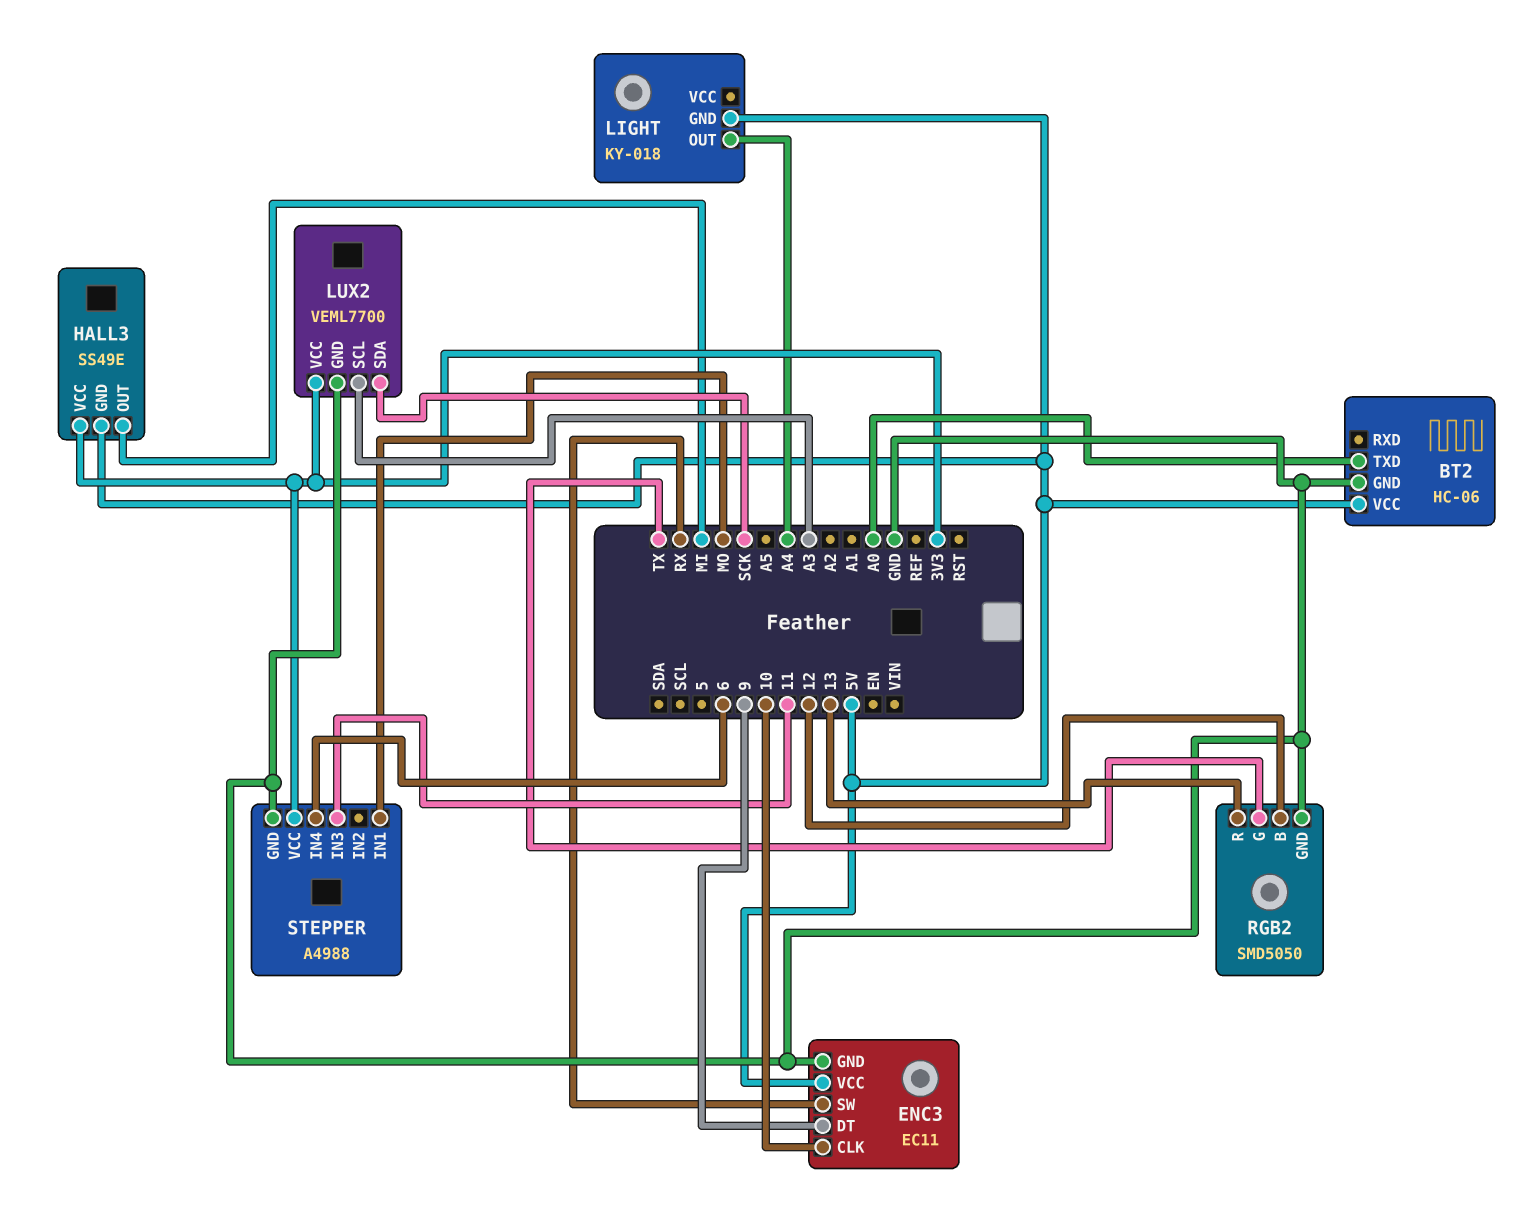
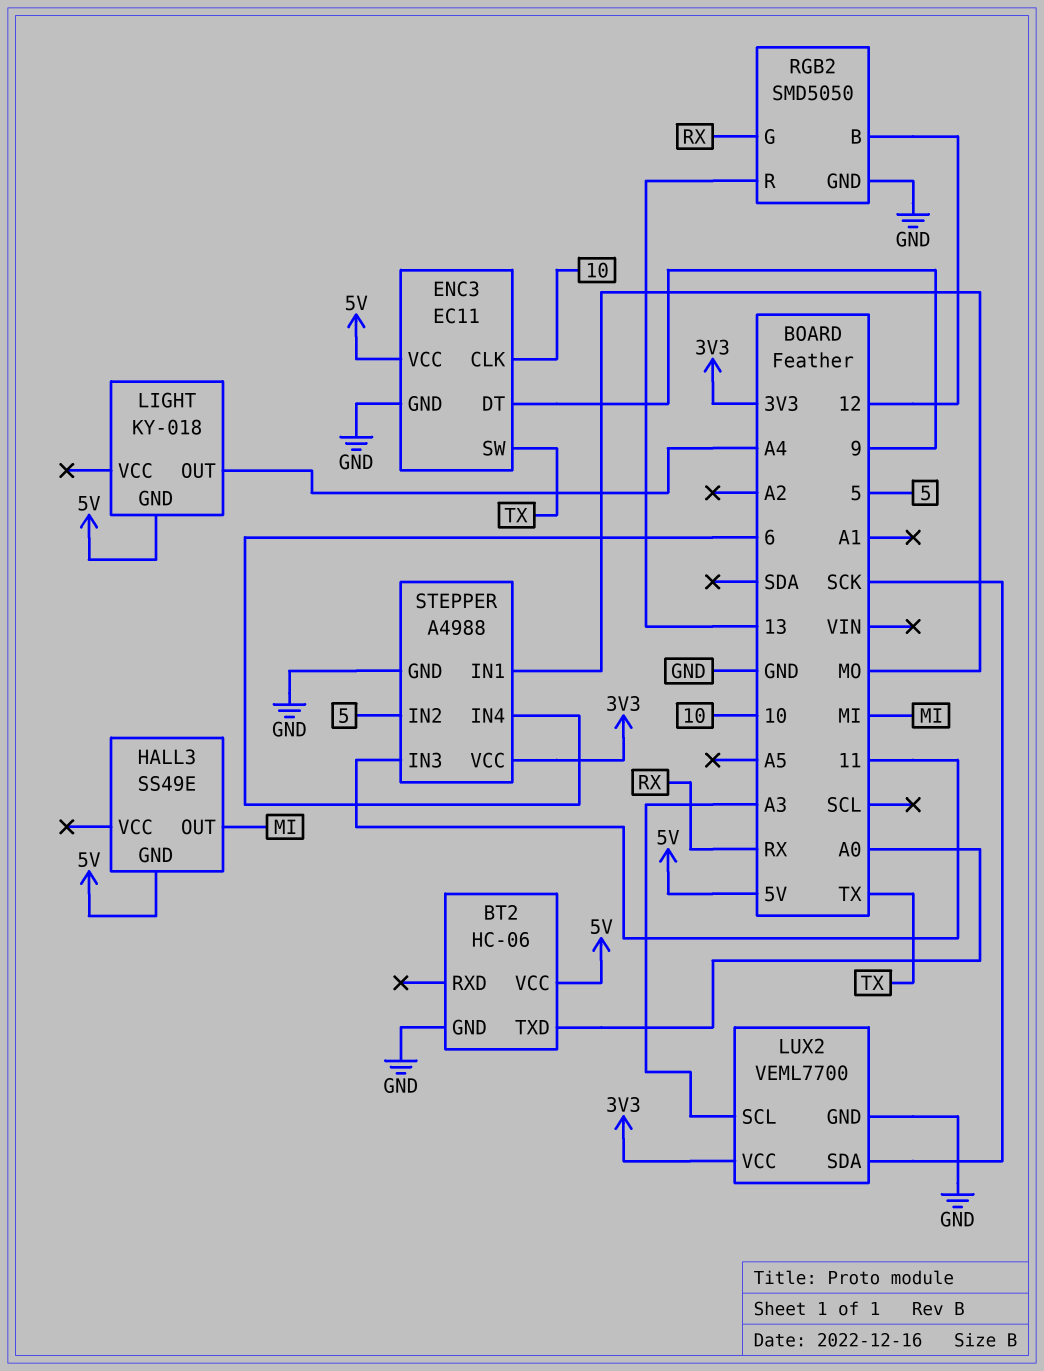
ENC3 pin SW: RX -> TX
HALL3 pin VCC: 3V3 -> none
RGB2 pin G: TX -> RX
STEPPER pin IN2: none -> 5

